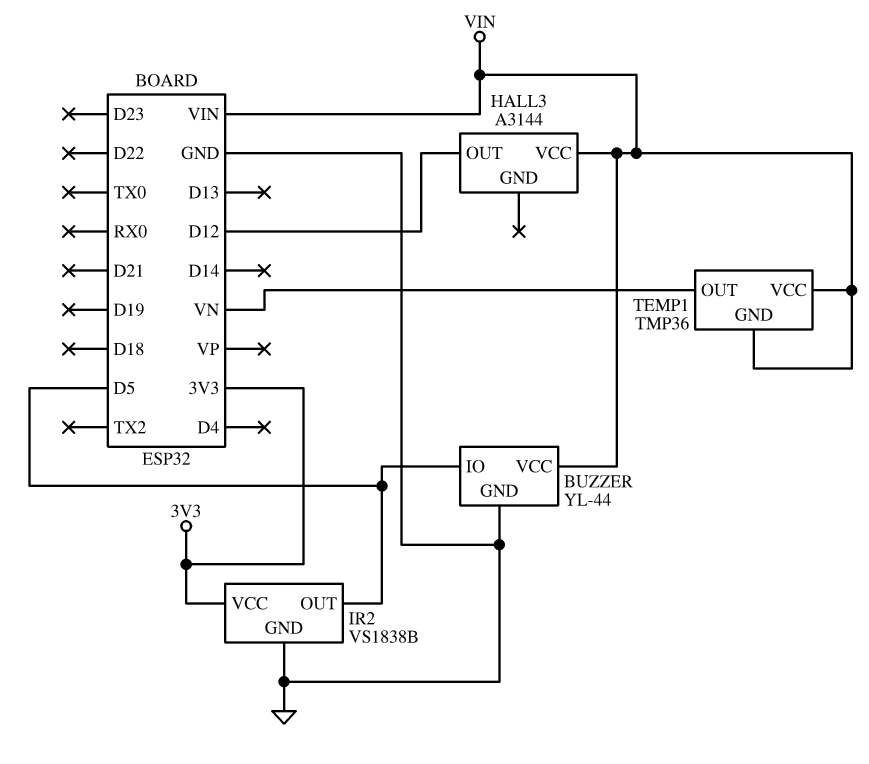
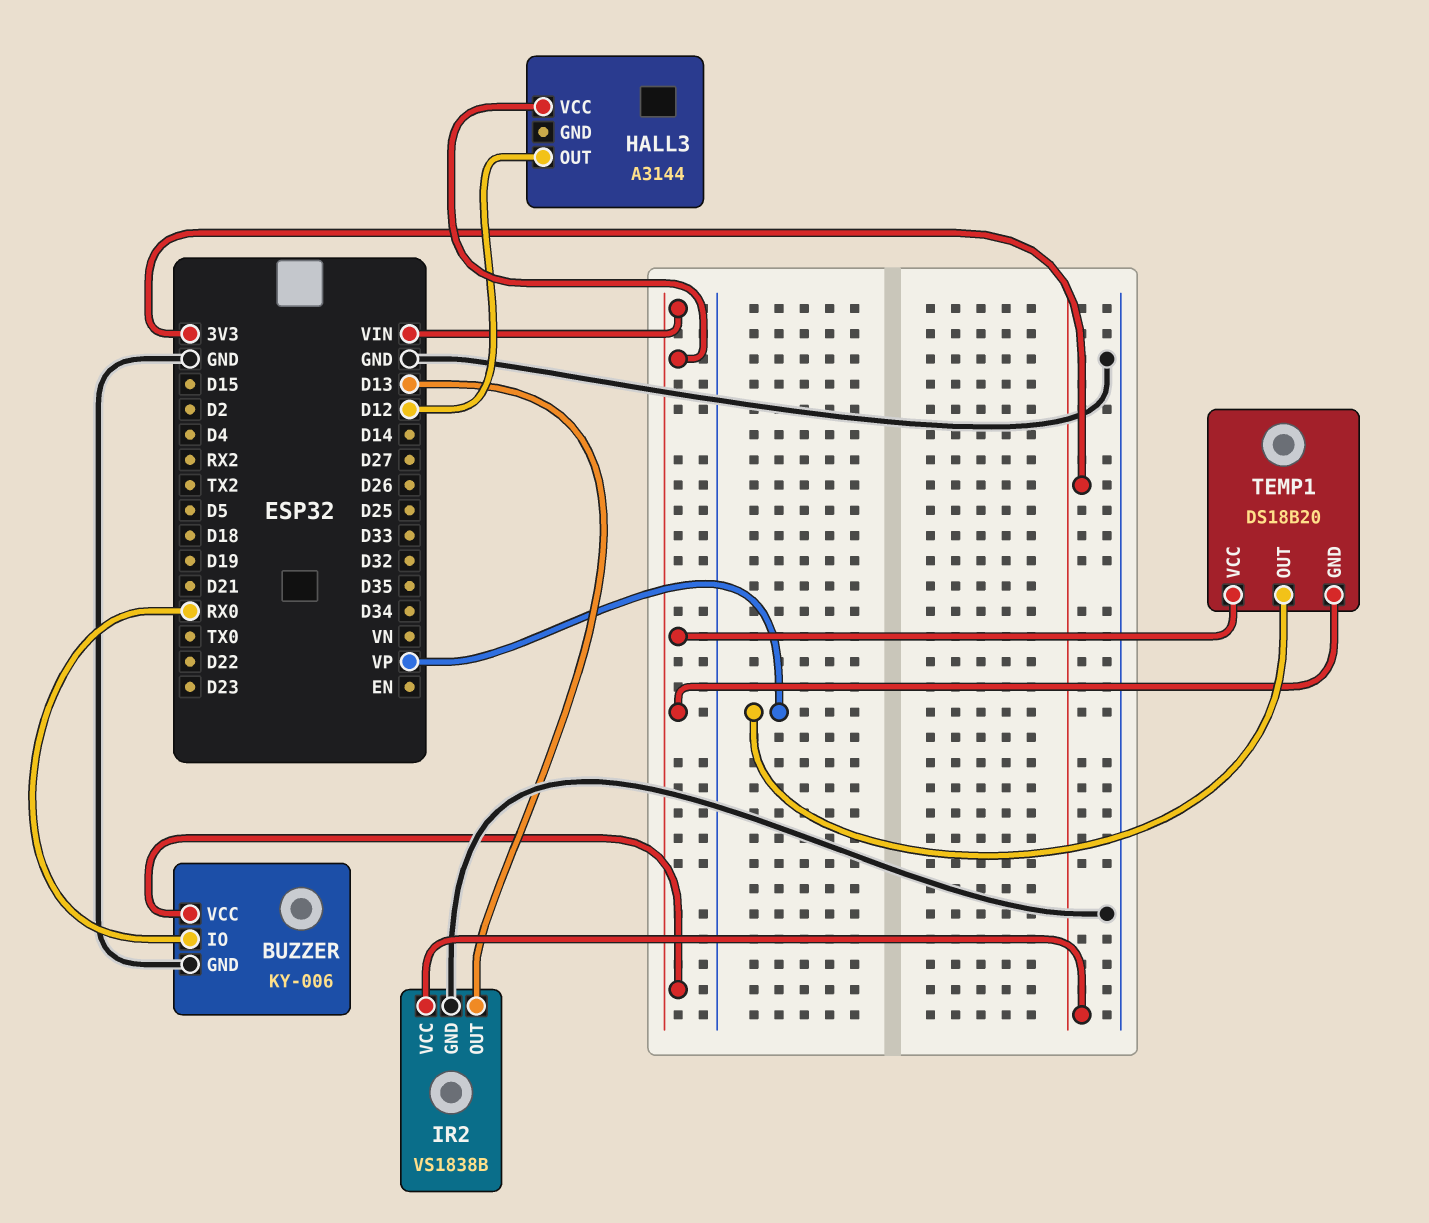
BUZZER: YL-44 -> KY-006
BUZZER pin IO: D5 -> RX0
IR2 pin OUT: D5 -> D13
TEMP1: TMP36 -> DS18B20
TEMP1 pin OUT: VN -> VP

